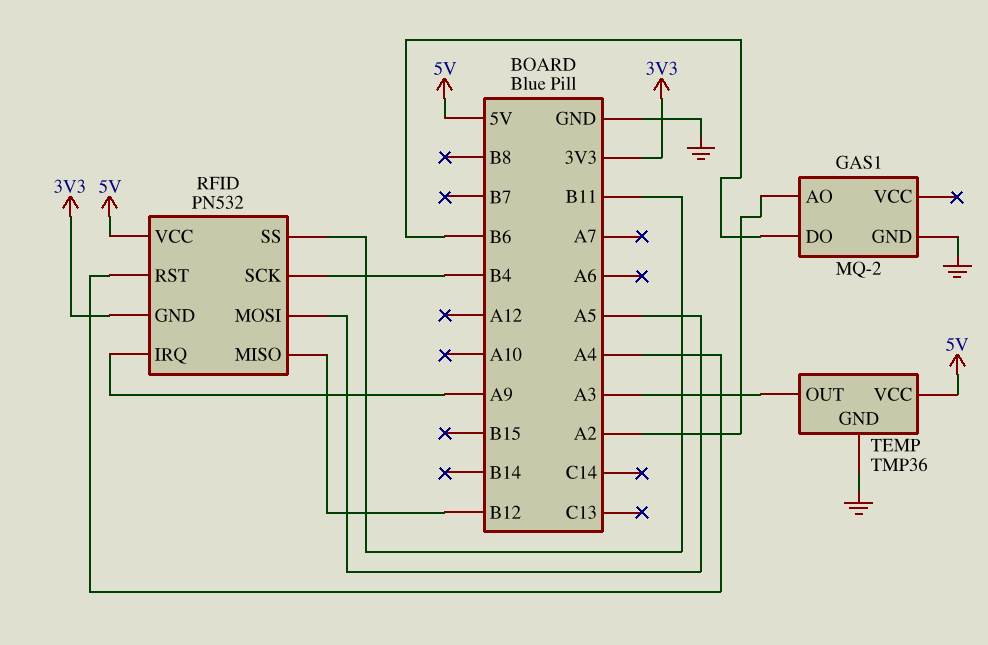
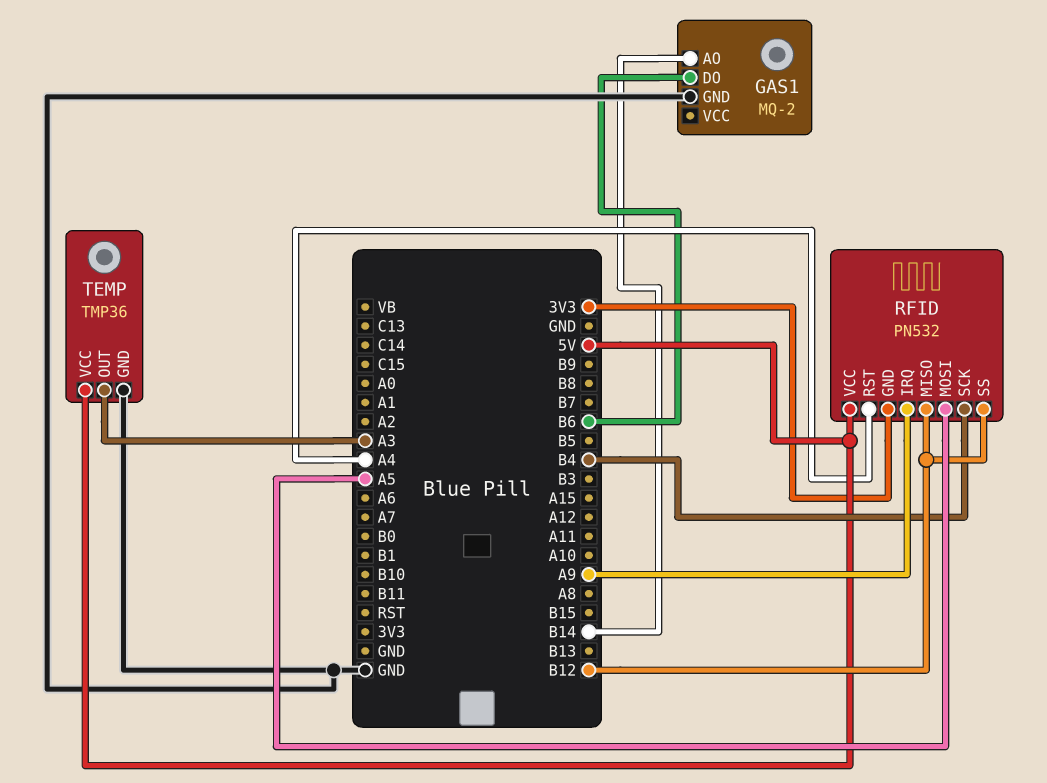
GAS1 pin AO: A2 -> B14
RFID pin SS: B11 -> B12

